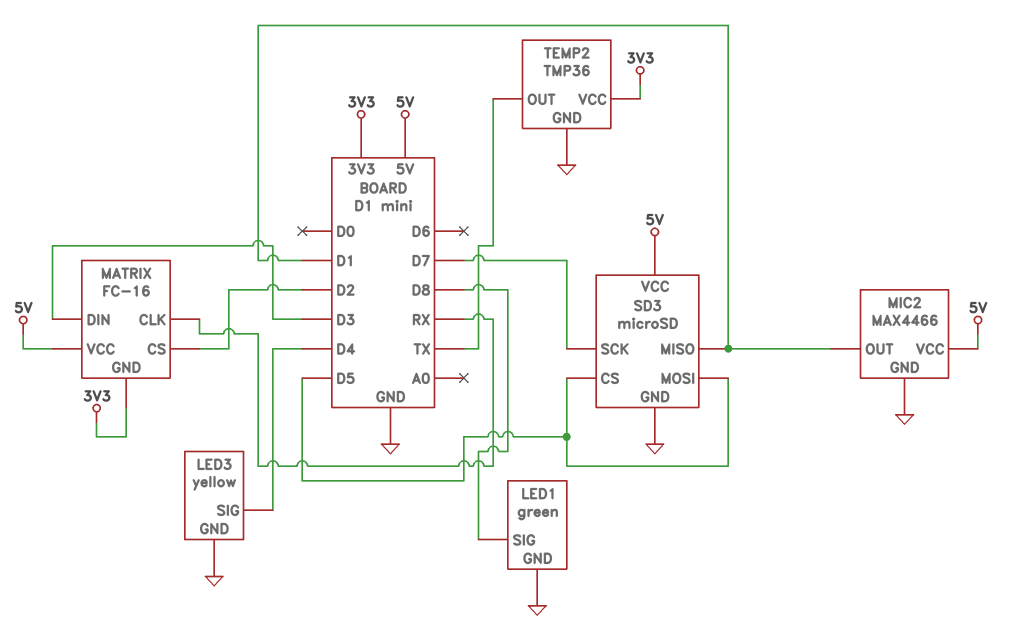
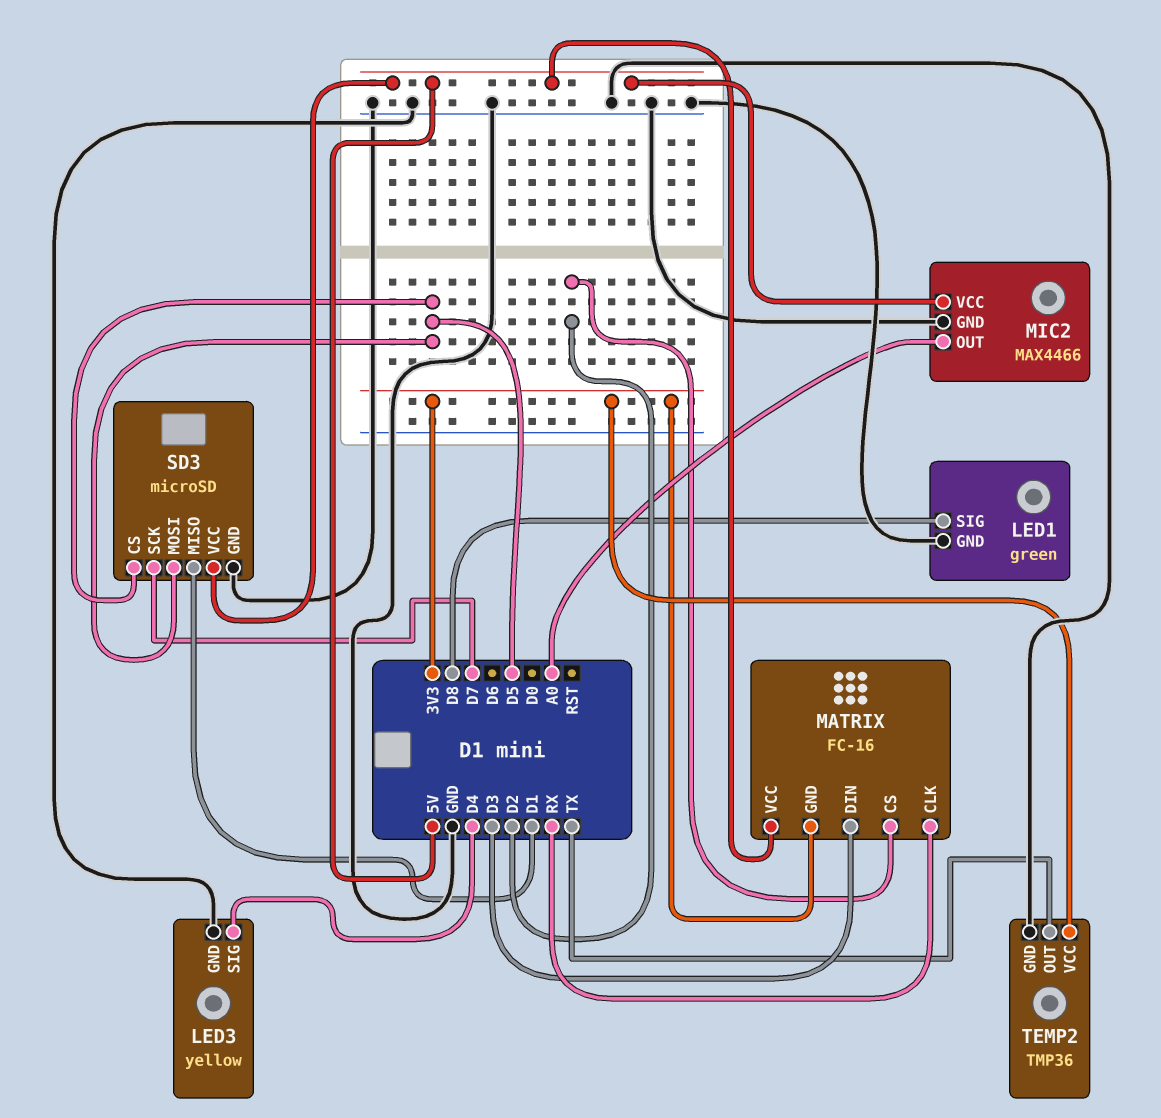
MIC2 pin OUT: D1 -> A0

